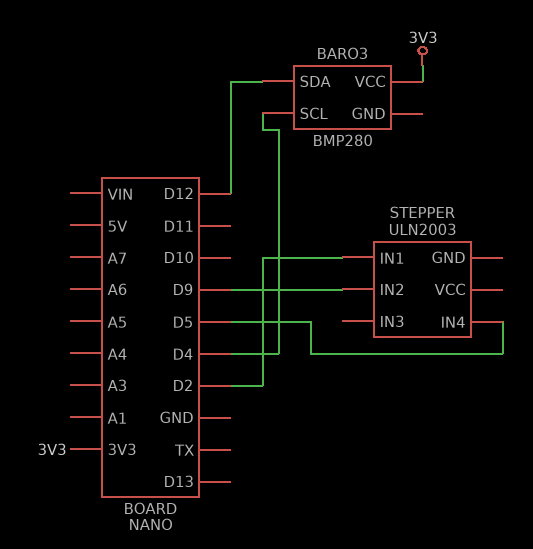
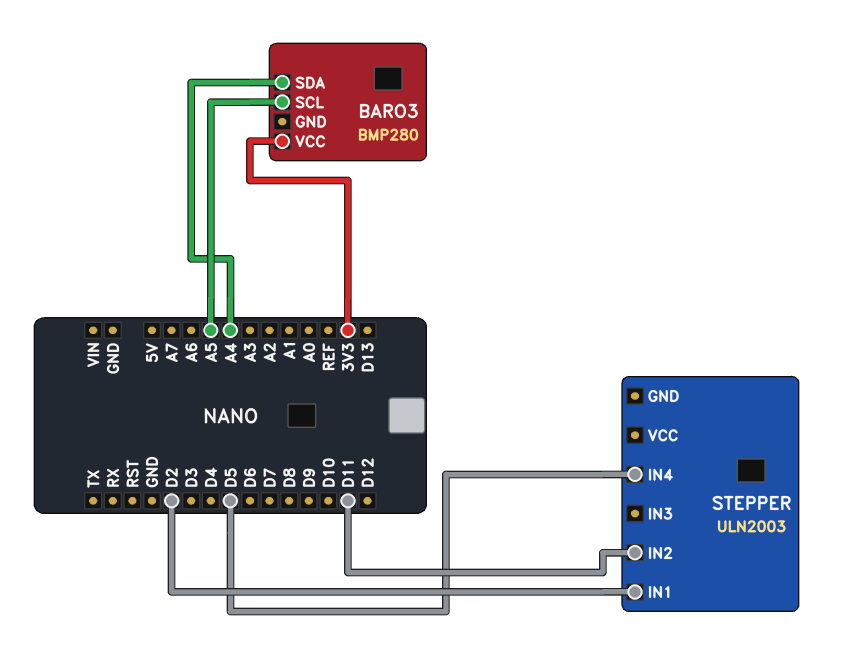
BARO3 pin SCL: D4 -> A5
BARO3 pin SDA: D12 -> A4
STEPPER pin IN2: D9 -> D11

